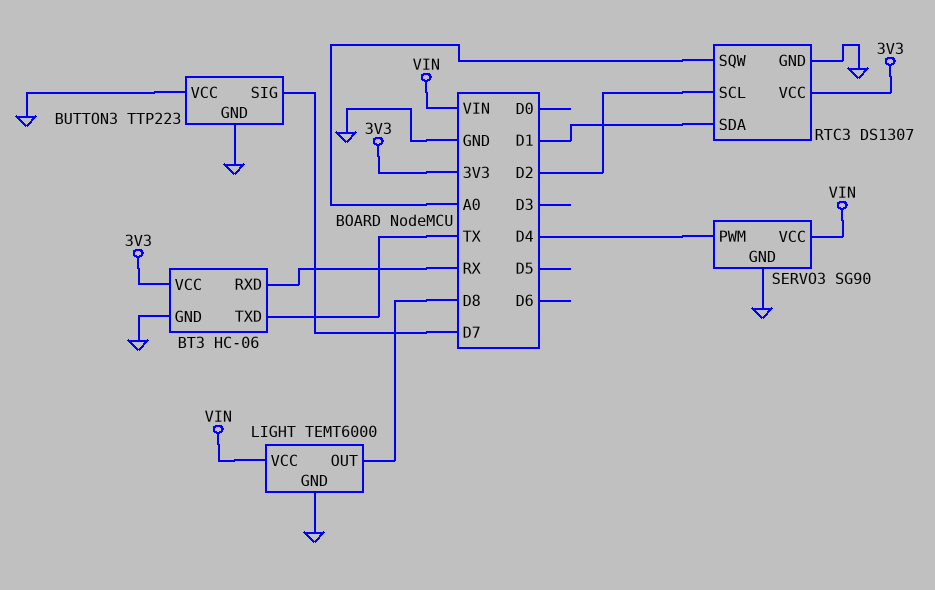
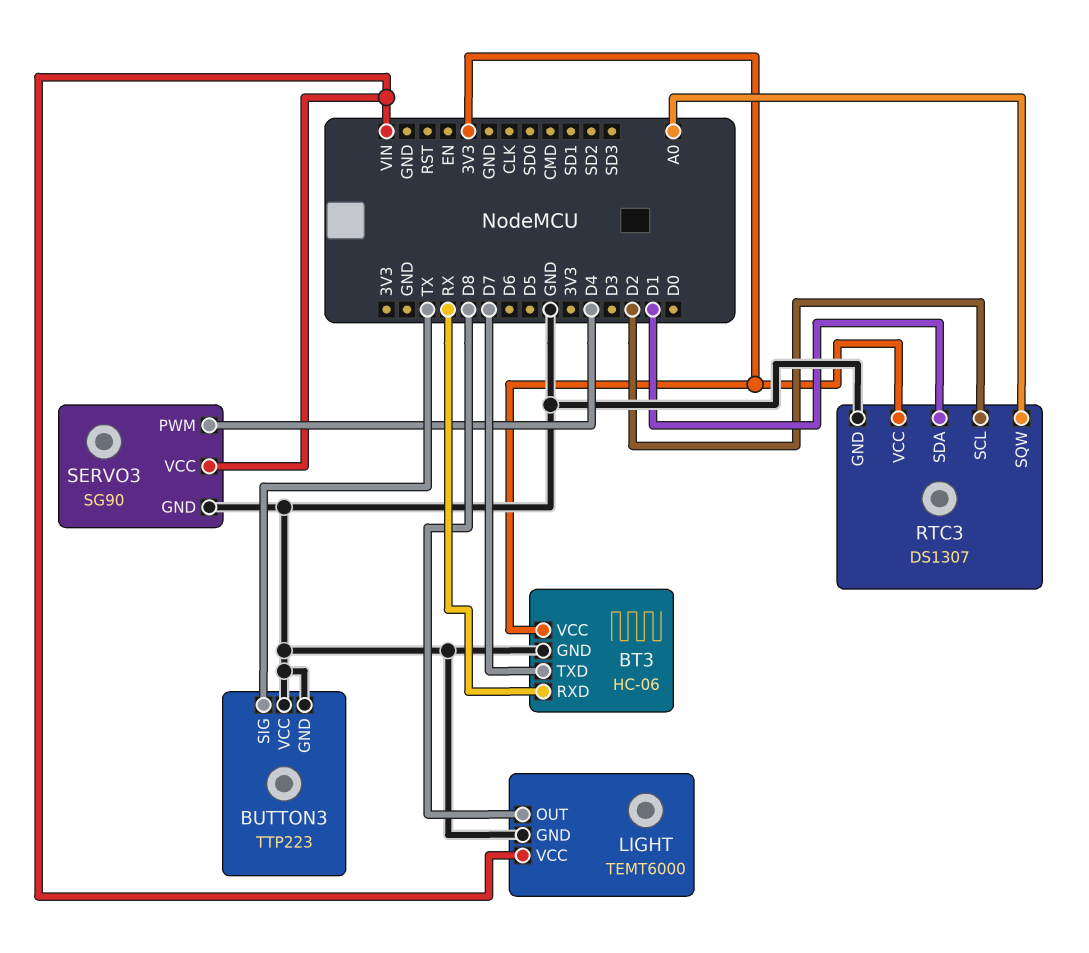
BT3 pin TXD: TX -> D7
BUTTON3 pin SIG: D7 -> TX

